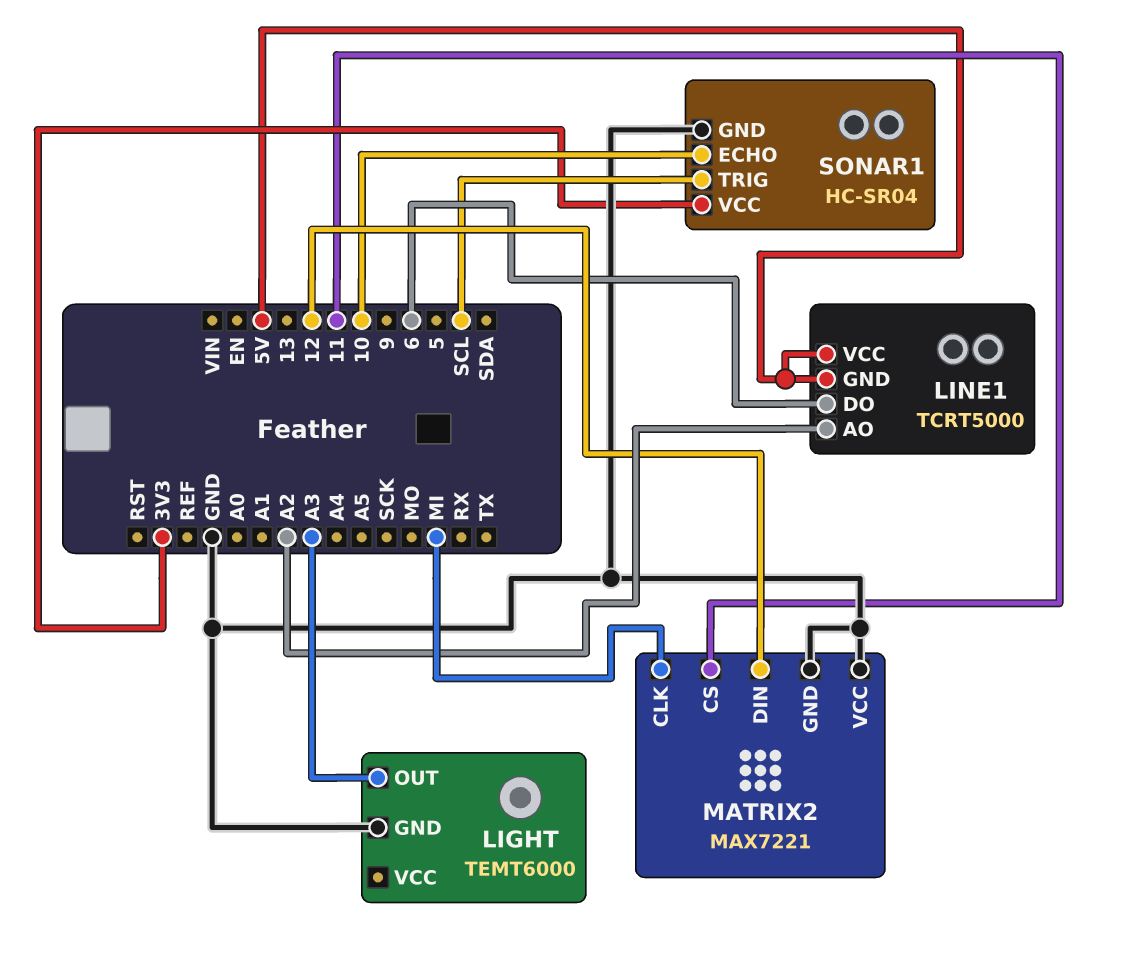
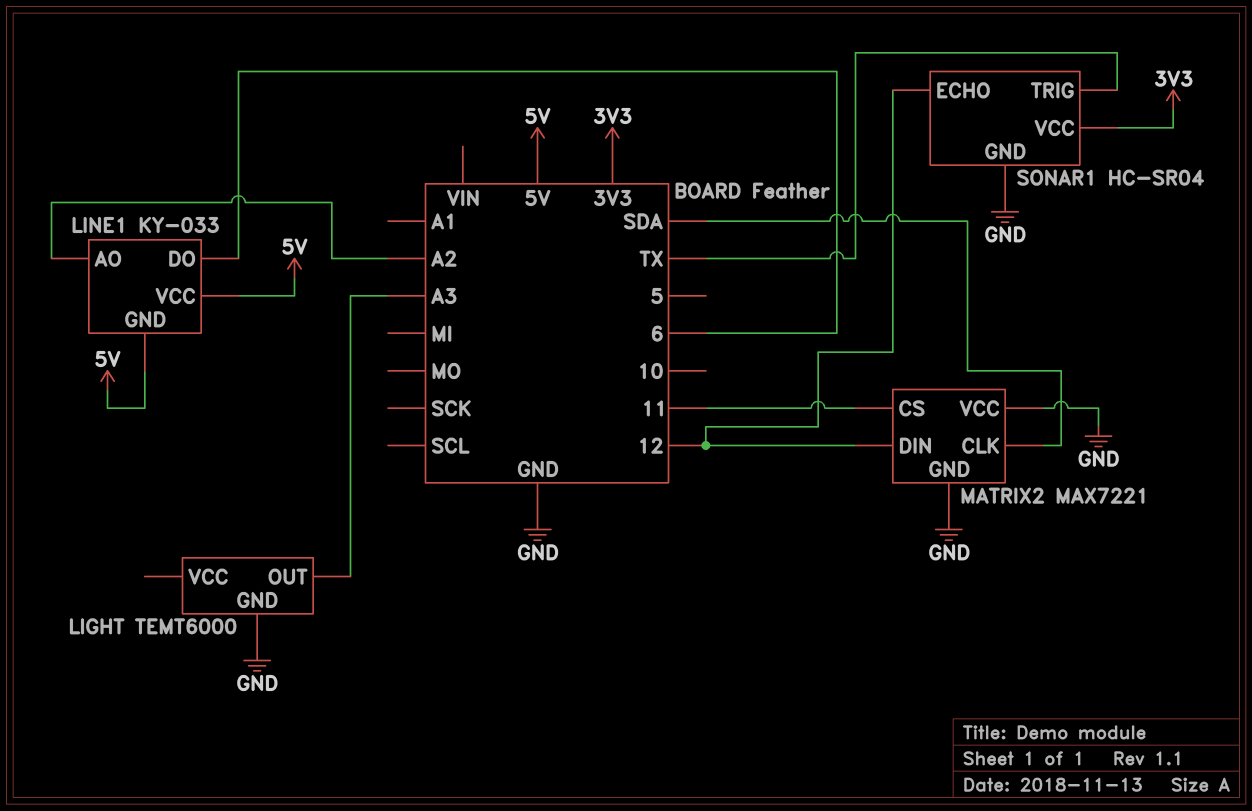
LINE1: TCRT5000 -> KY-033
MATRIX2 pin CLK: MI -> SDA
SONAR1 pin ECHO: 10 -> 12
SONAR1 pin TRIG: SCL -> TX

